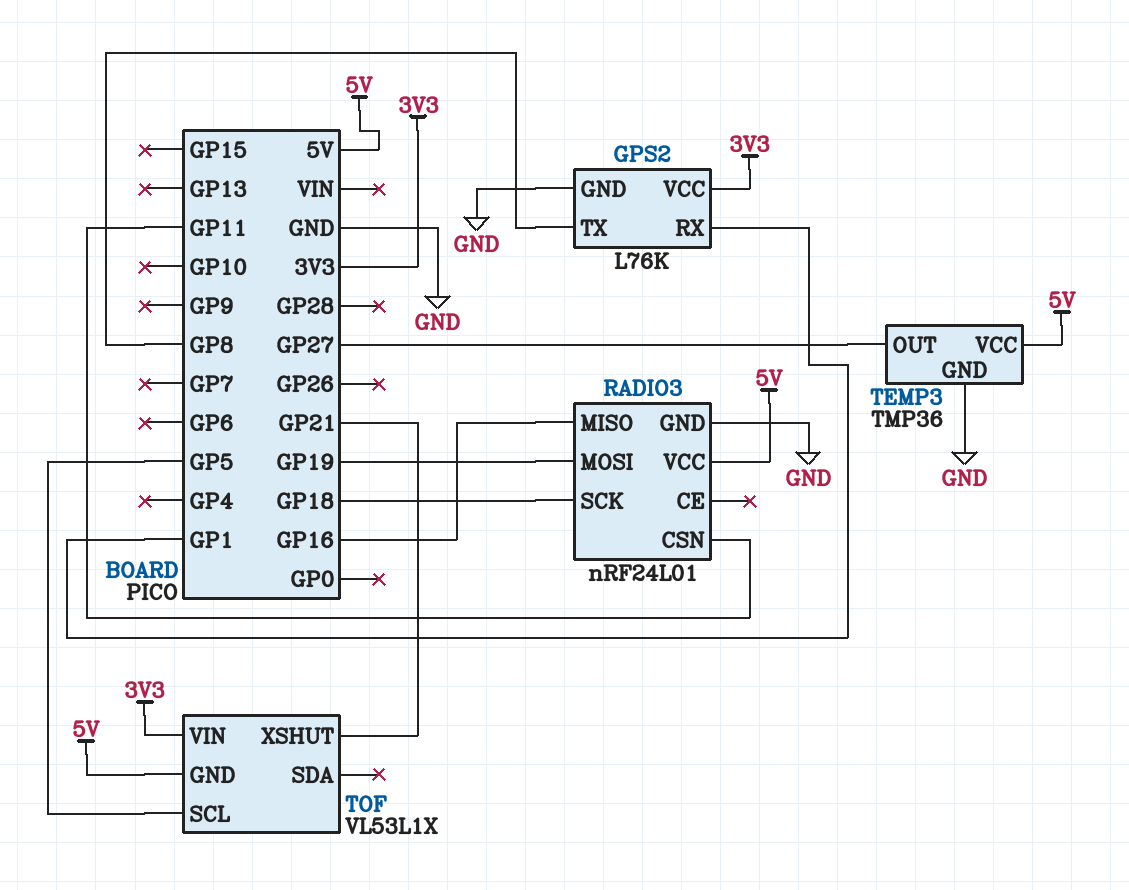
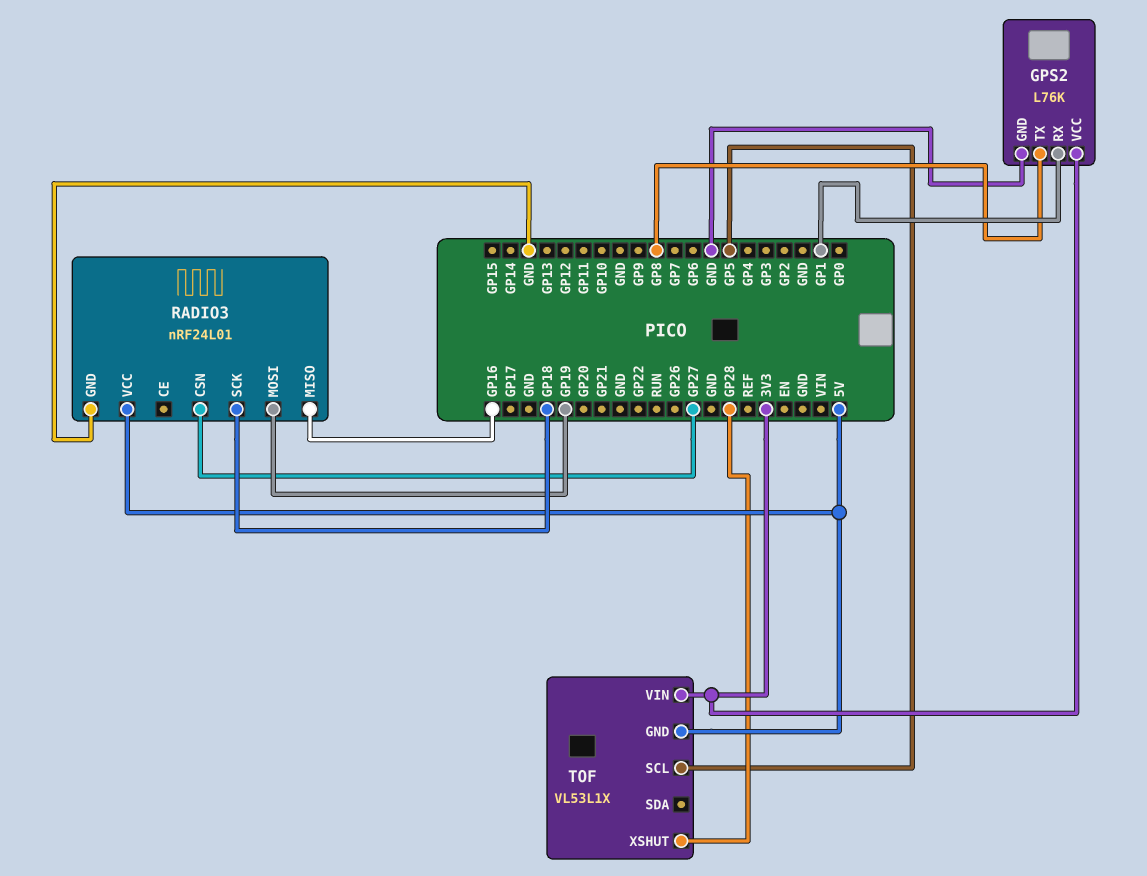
RADIO3 pin CSN: GP11 -> GP27
TEMP3: TMP36 -> none
TEMP3 pin GND: GND -> none
TEMP3 pin OUT: GP27 -> none
TEMP3 pin VCC: 5V -> none
TOF pin XSHUT: GP21 -> GP28

